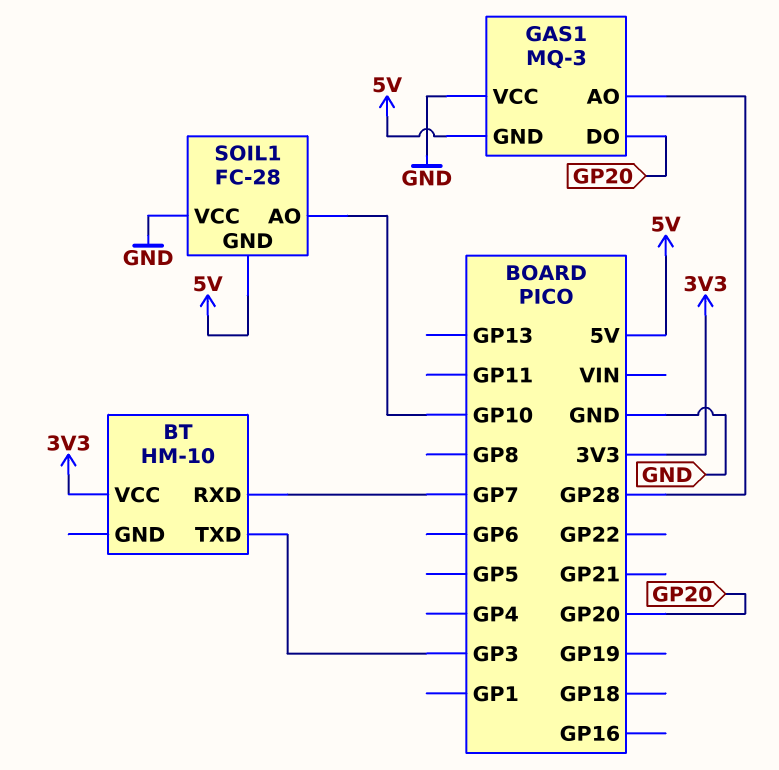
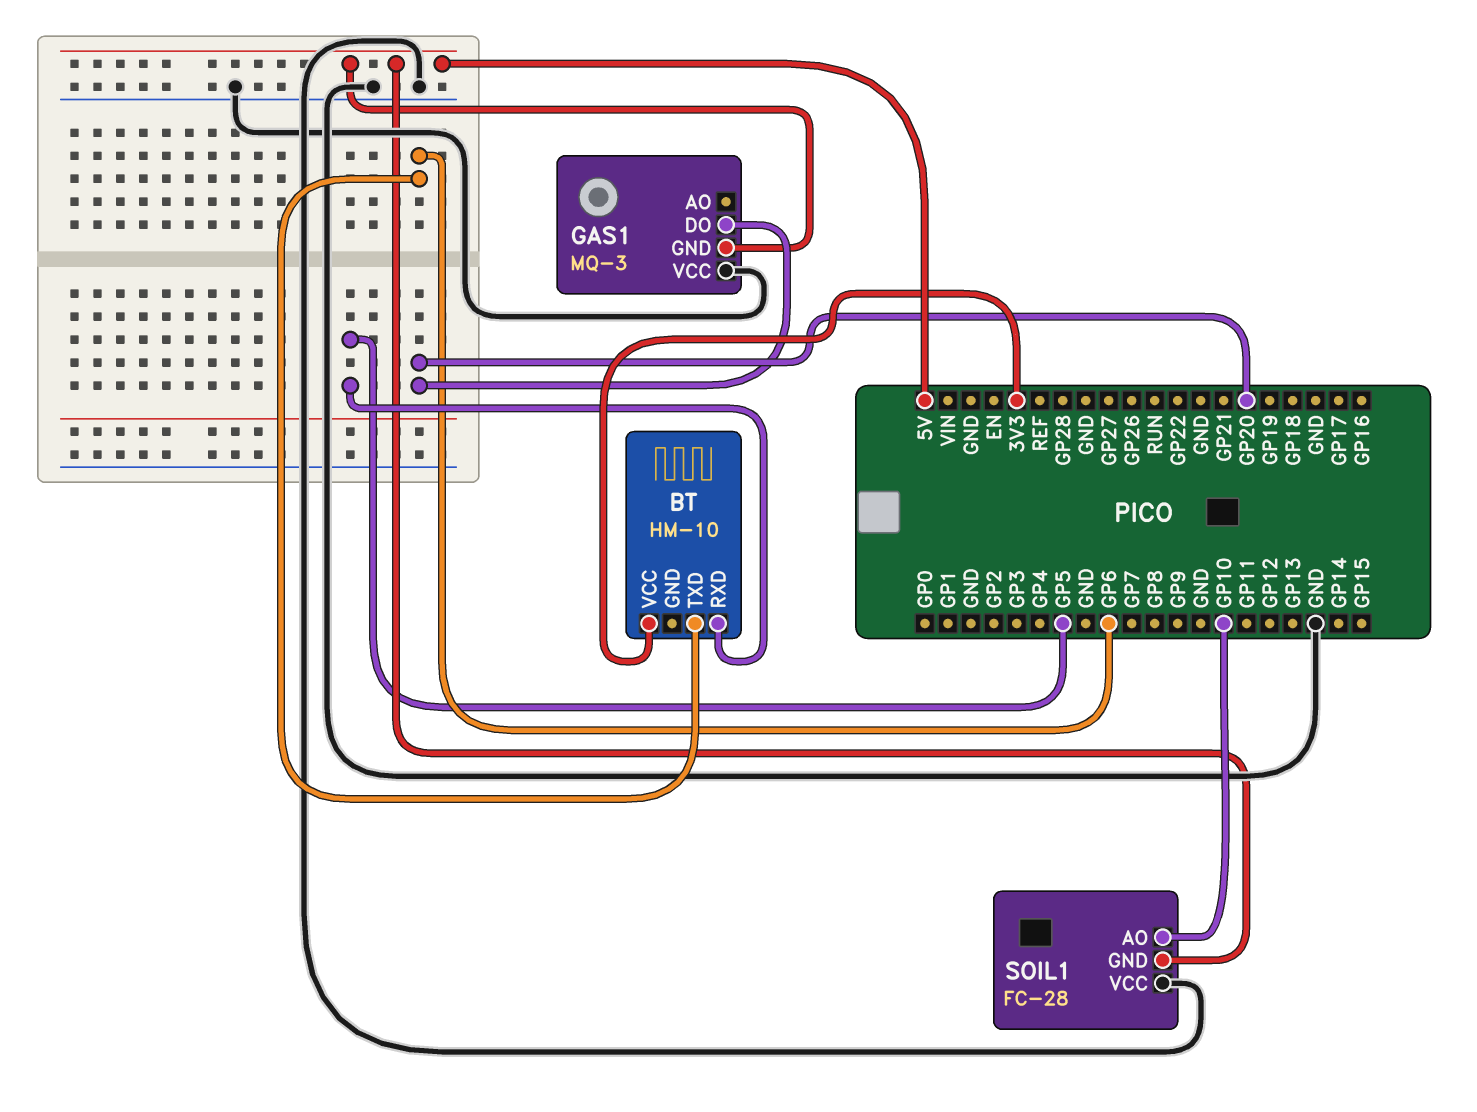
BT pin RXD: GP7 -> GP5
BT pin TXD: GP3 -> GP6
GAS1 pin AO: GP28 -> none

